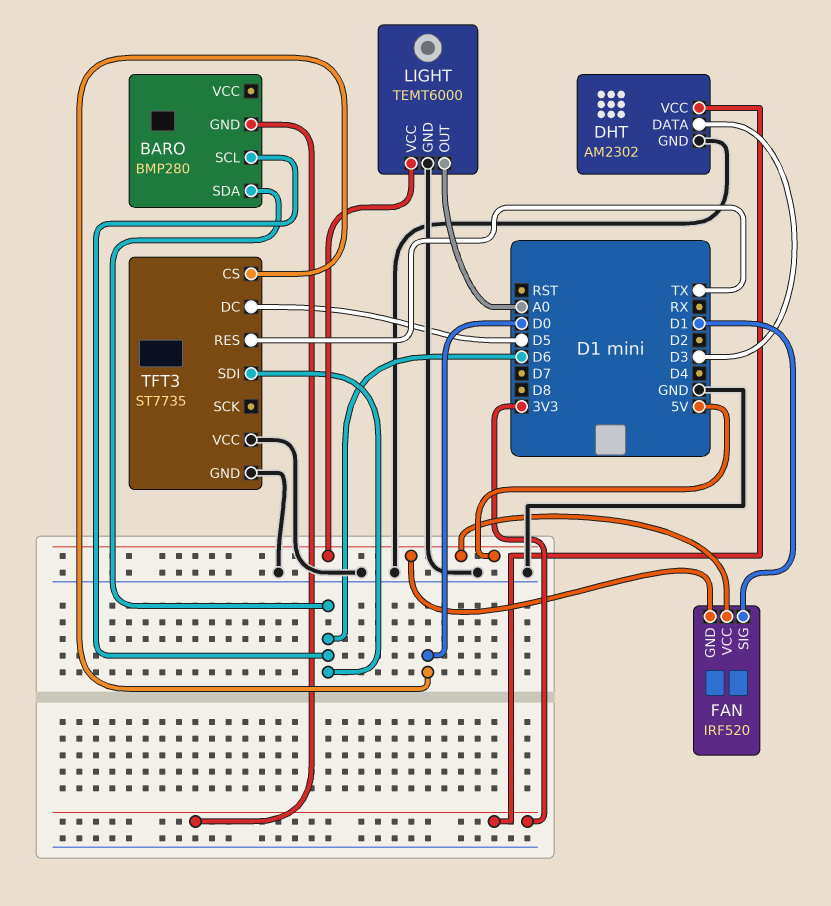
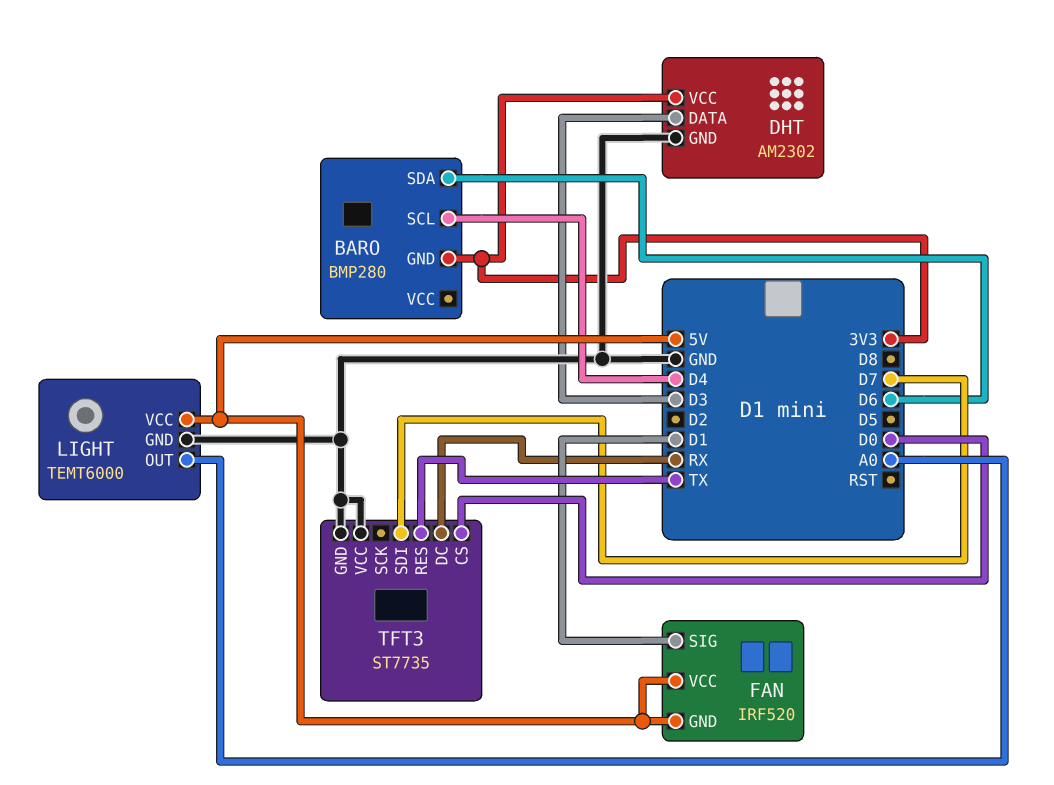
BARO pin SCL: D6 -> D4
TFT3 pin DC: D5 -> RX
TFT3 pin SDI: D6 -> D7

